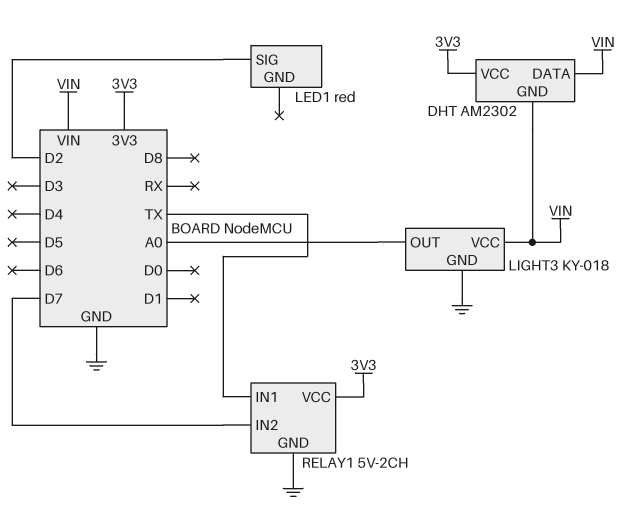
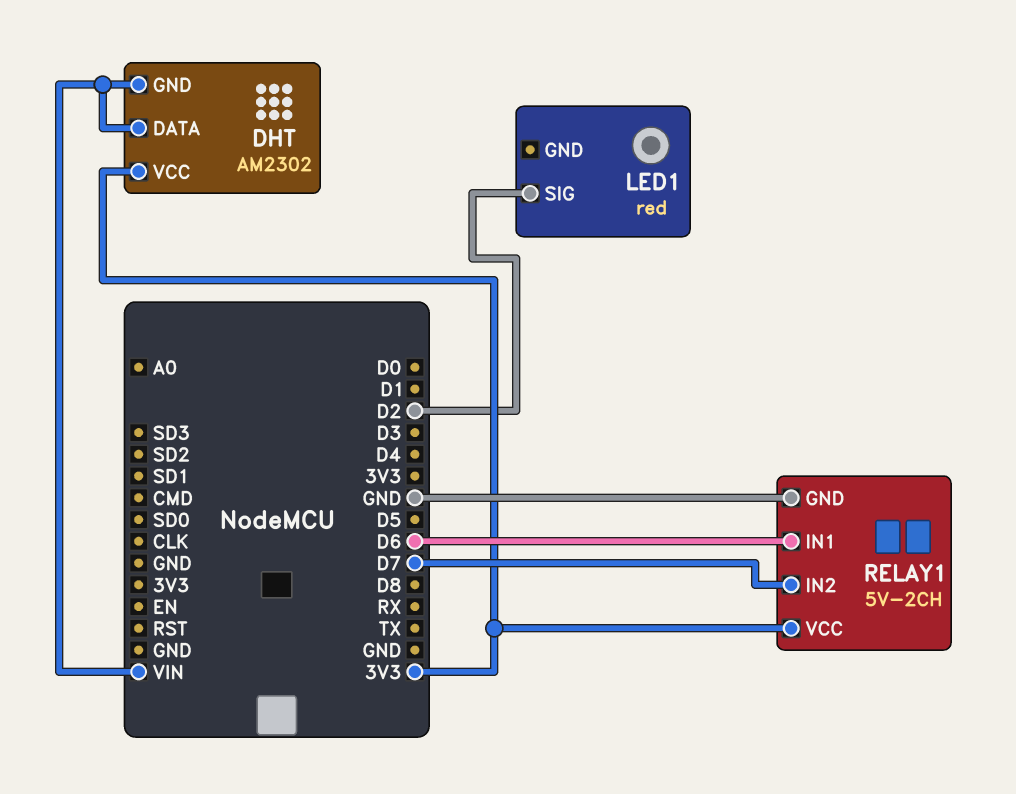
LIGHT3: KY-018 -> none
LIGHT3 pin GND: GND -> none
LIGHT3 pin OUT: A0 -> none
LIGHT3 pin VCC: VIN -> none
RELAY1 pin IN1: TX -> D6

